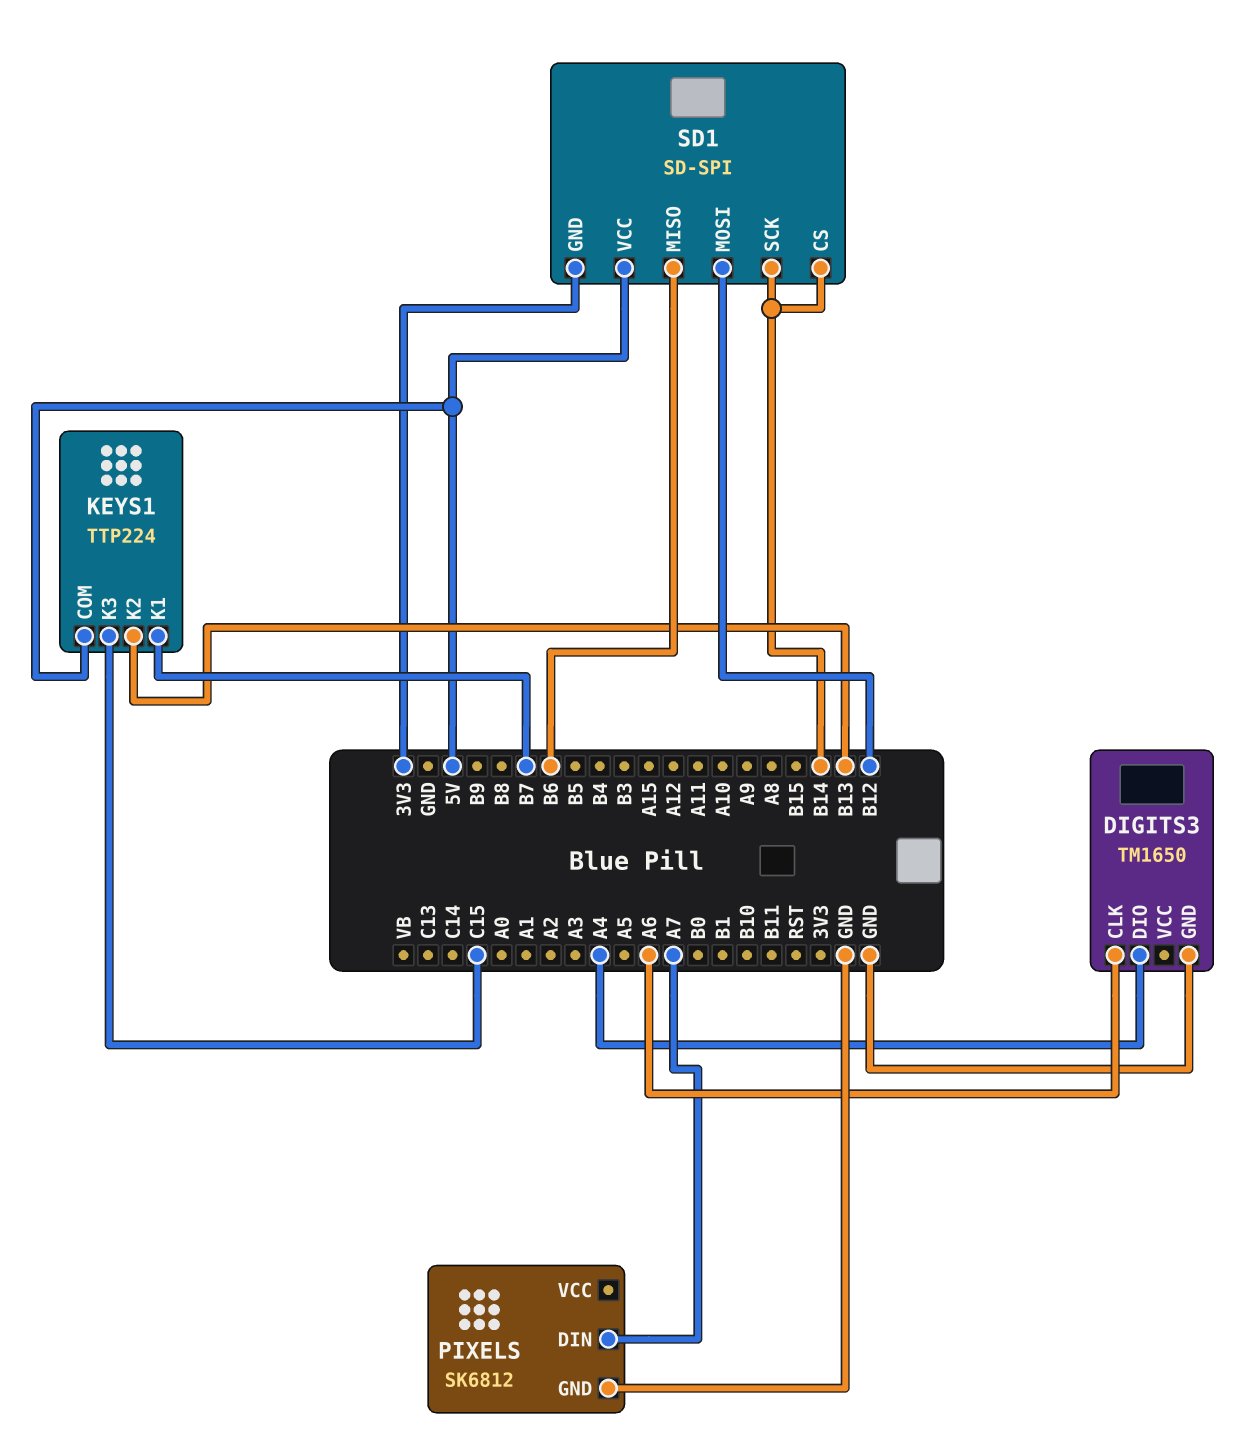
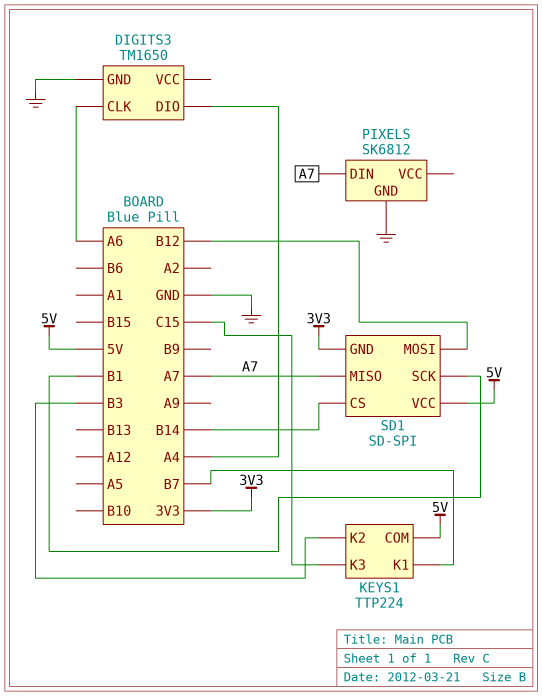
KEYS1 pin K2: B13 -> B3
SD1 pin MISO: B6 -> A7
SD1 pin SCK: B14 -> B1

